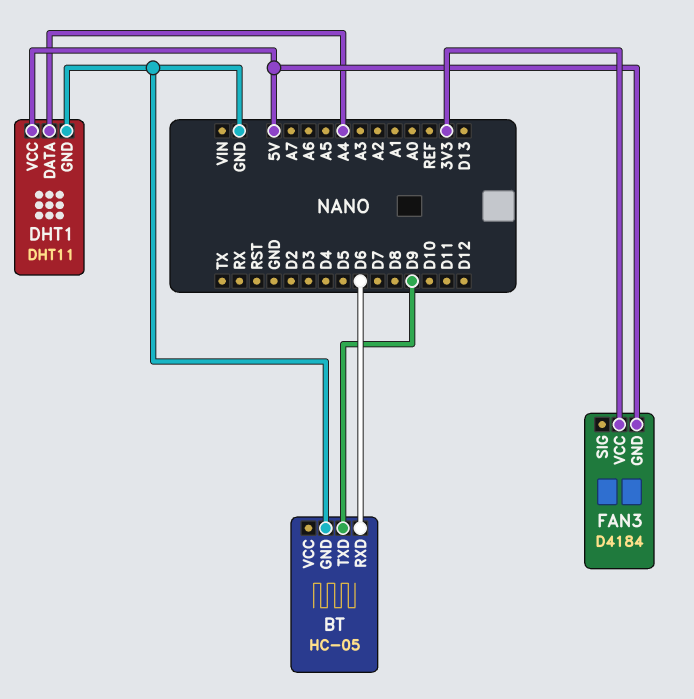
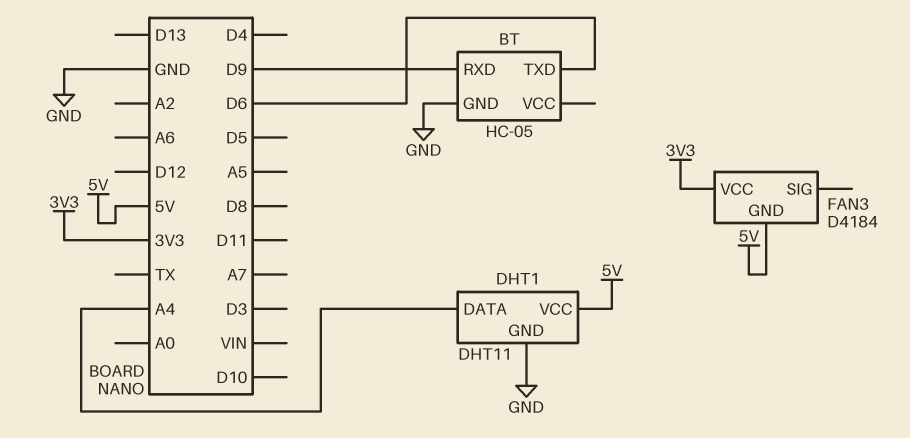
BT pin RXD: D6 -> D9
BT pin TXD: D9 -> D6

